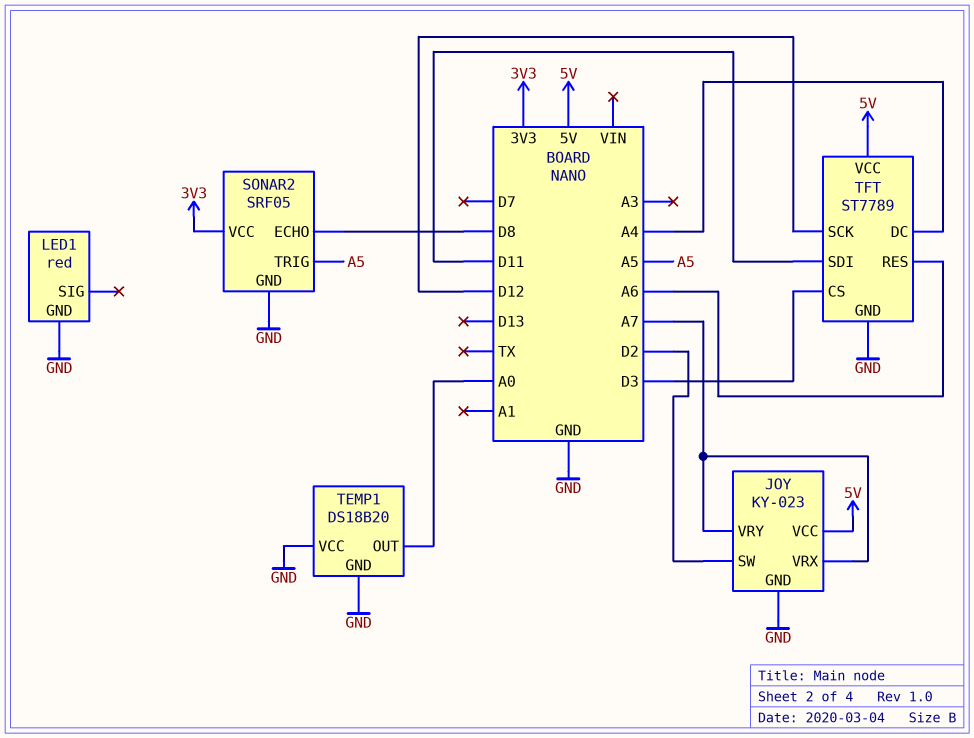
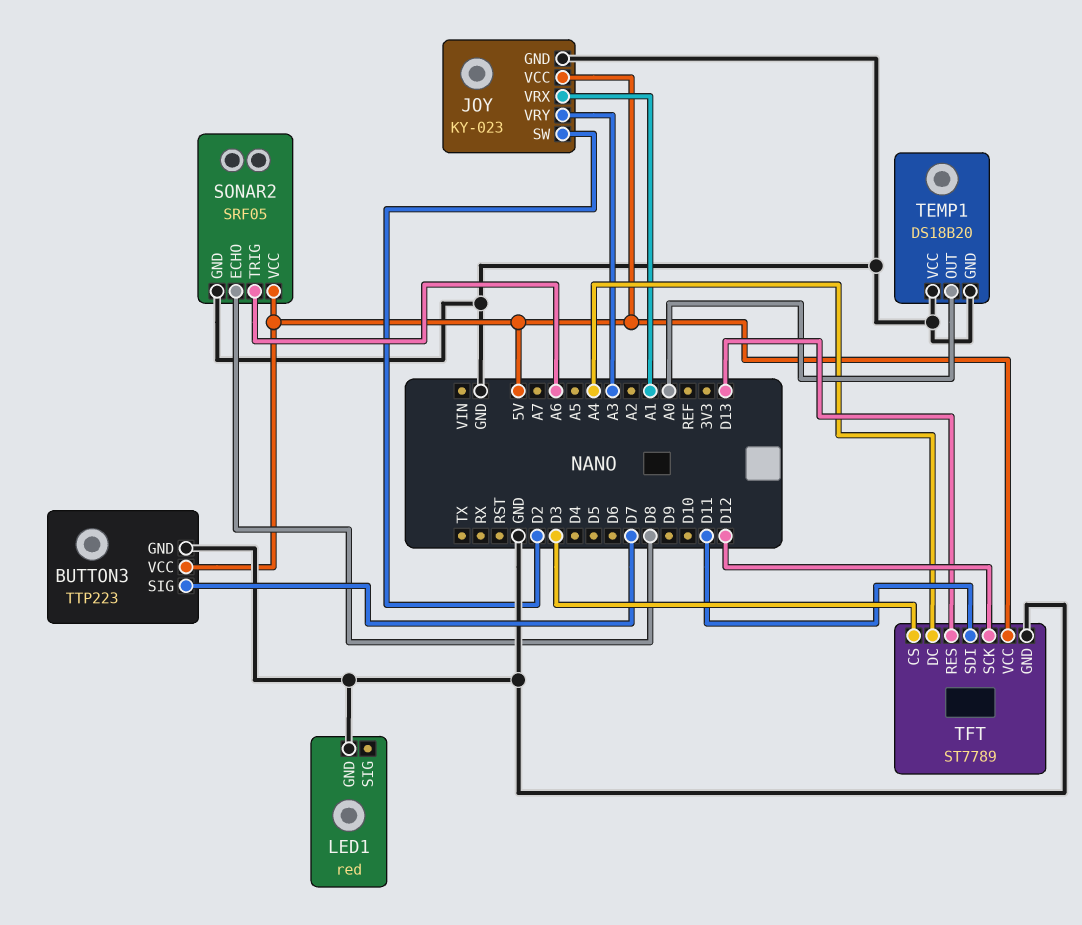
BUTTON3: none -> TTP223
BUTTON3 pin GND: none -> GND
BUTTON3 pin SIG: none -> D7
BUTTON3 pin VCC: none -> 5V
JOY pin VRX: A7 -> A1
JOY pin VRY: A7 -> A3
SONAR2 pin TRIG: A5 -> A6
SONAR2 pin VCC: 3V3 -> 5V
TFT pin RES: A6 -> D13

